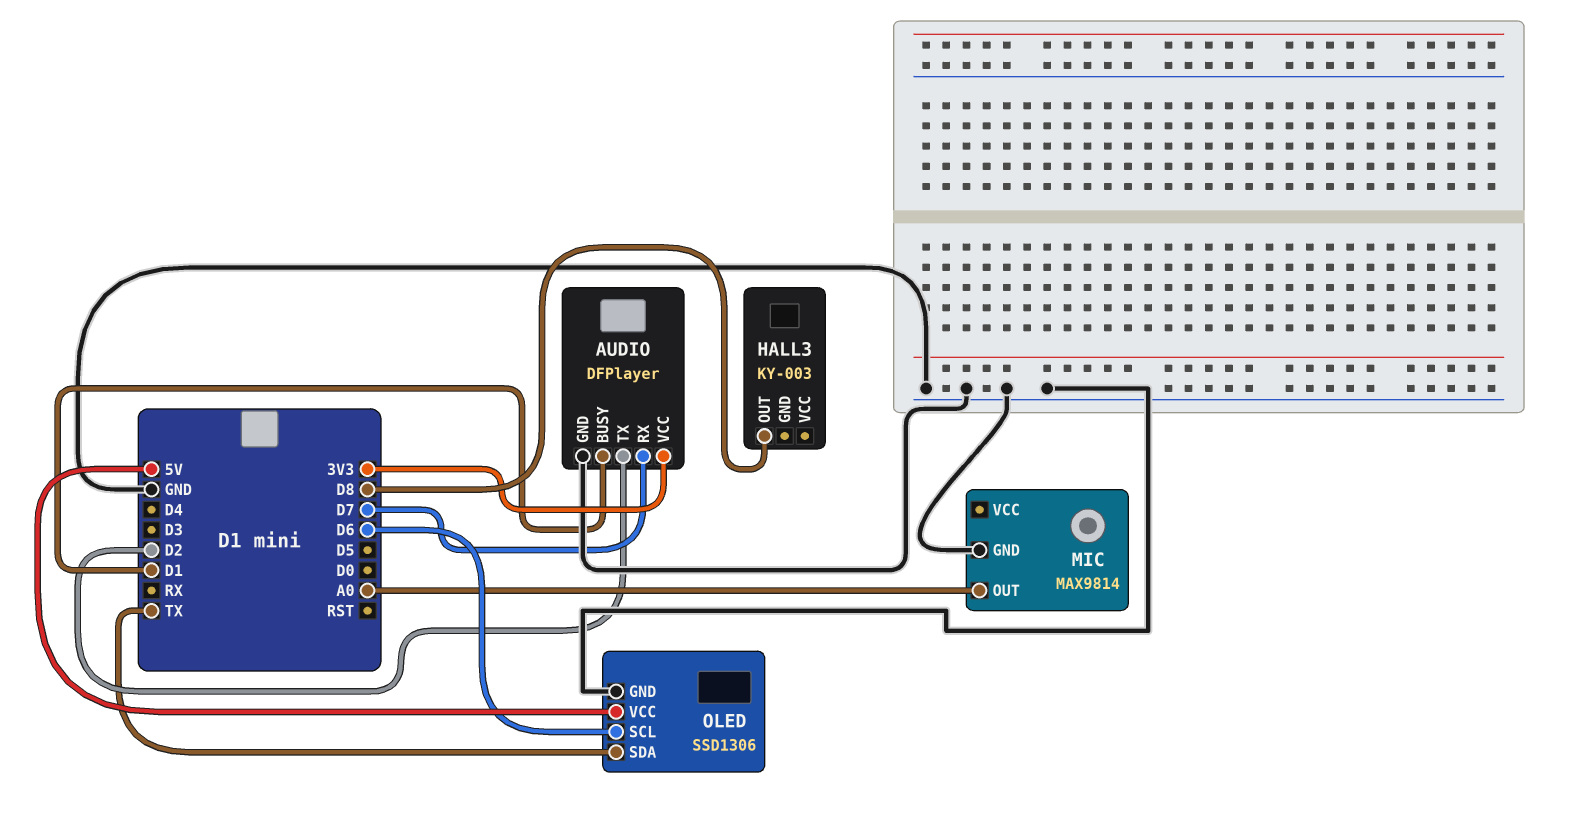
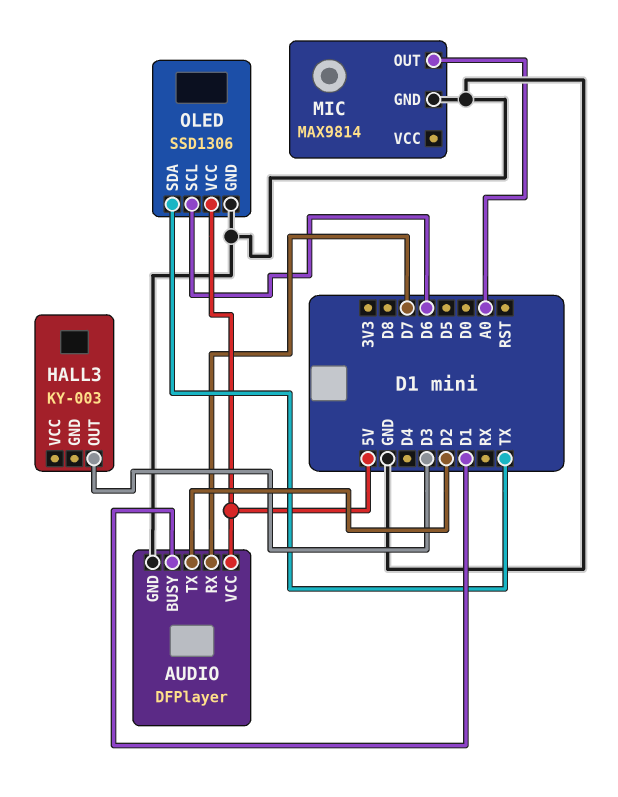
AUDIO pin VCC: 3V3 -> 5V
HALL3 pin OUT: D8 -> D3

